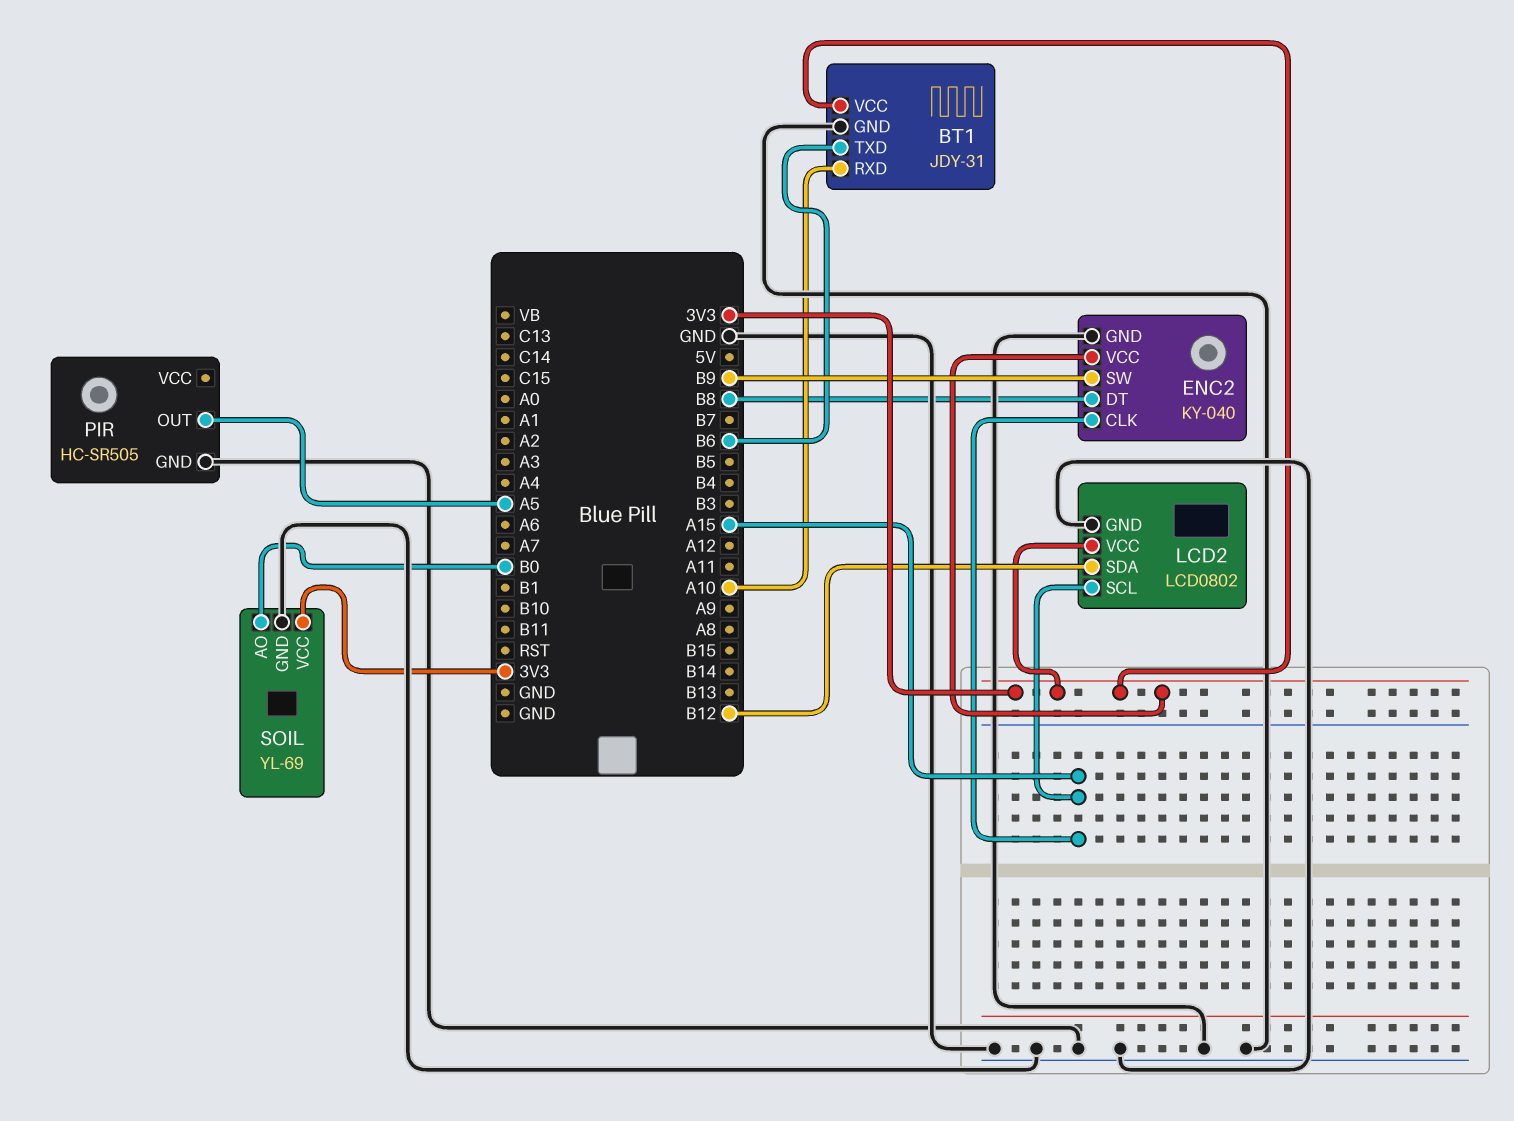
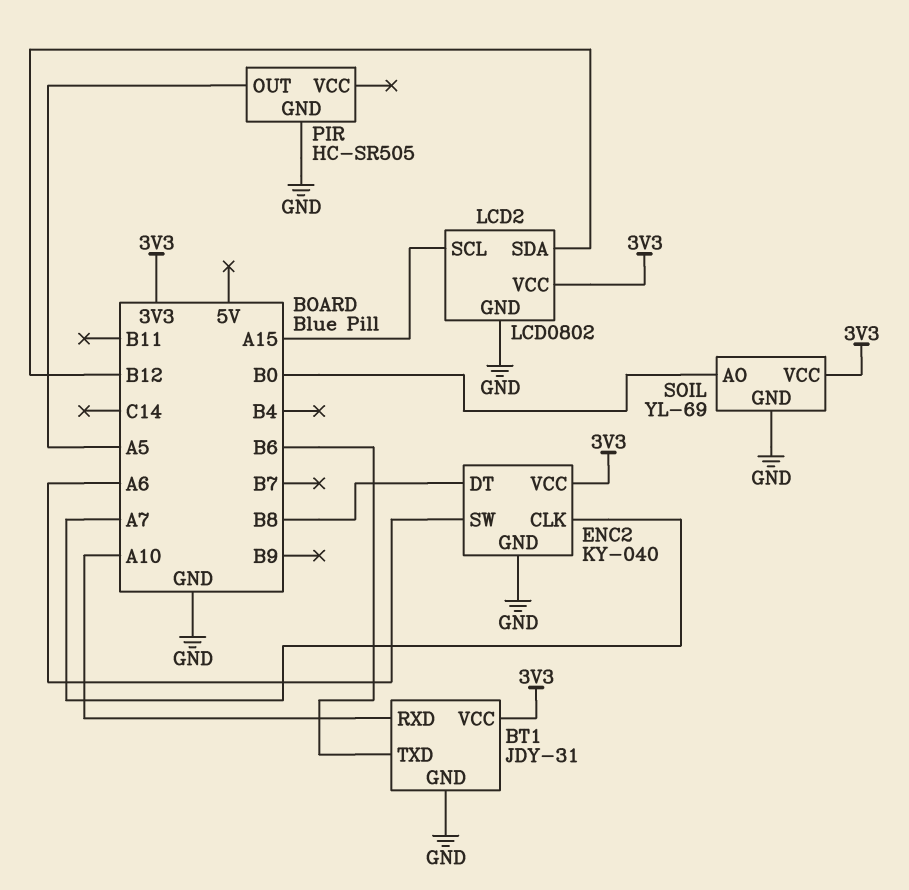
ENC2 pin CLK: A15 -> A7
ENC2 pin SW: B9 -> A6

